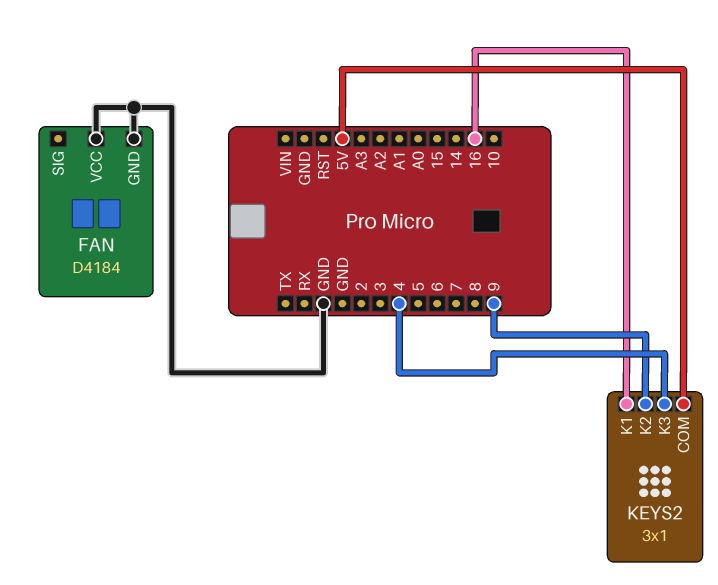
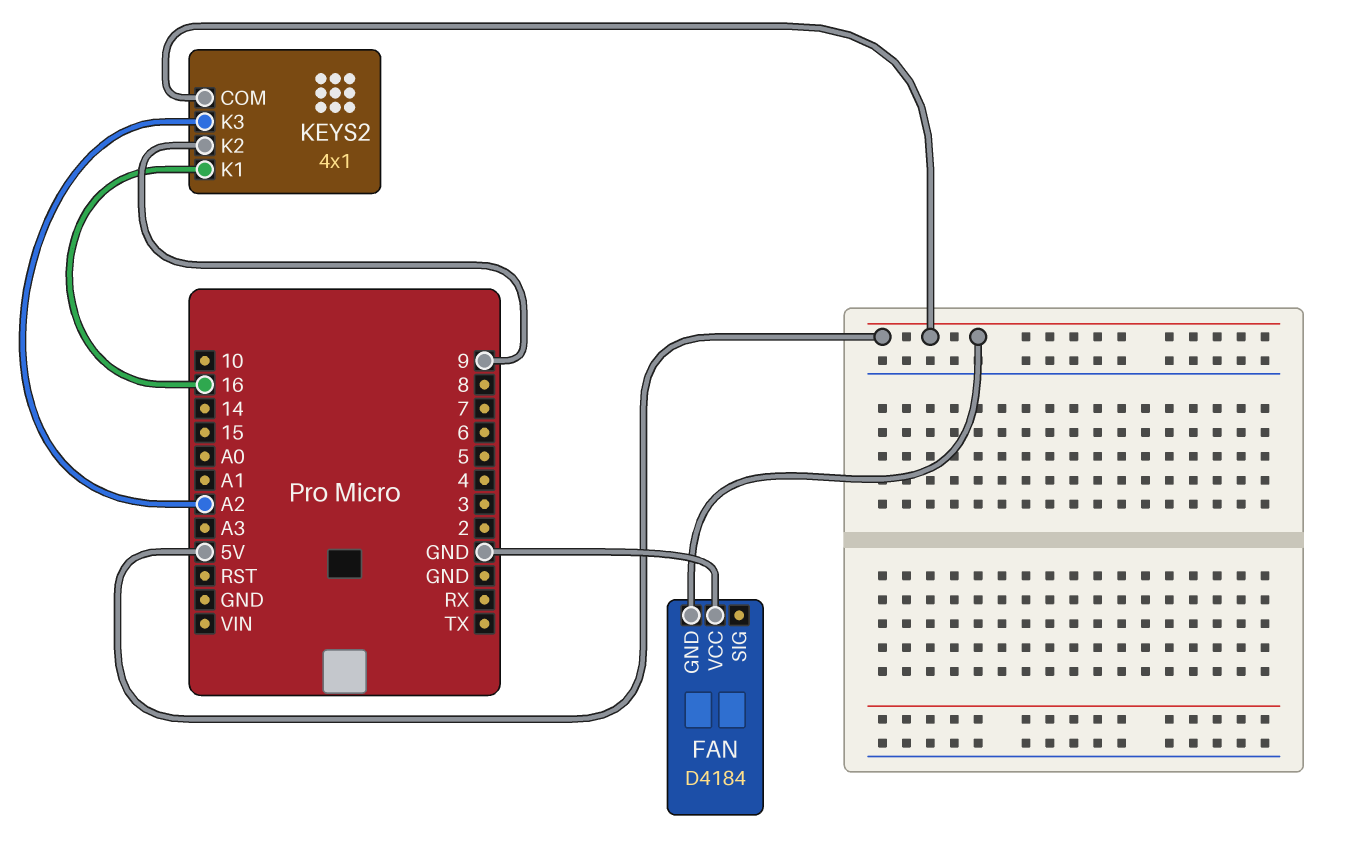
FAN pin GND: GND -> 5V
KEYS2: 3x1 -> 4x1
KEYS2 pin K3: 4 -> A2

